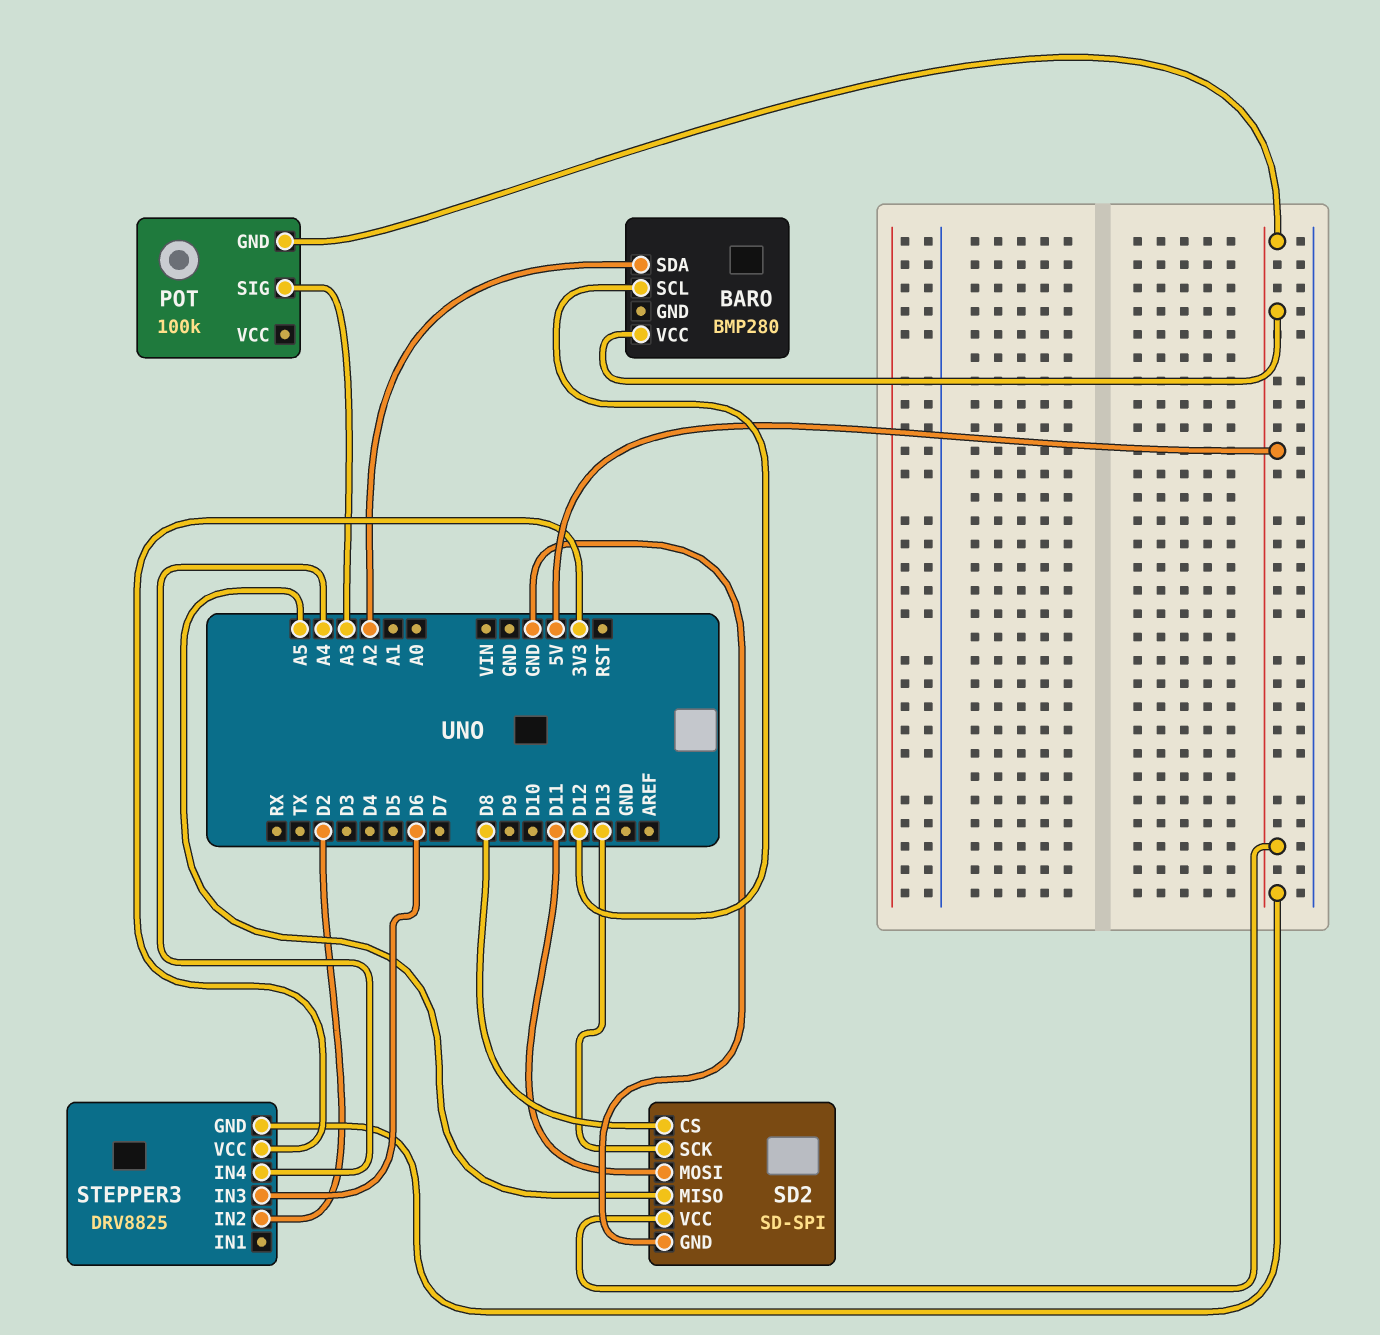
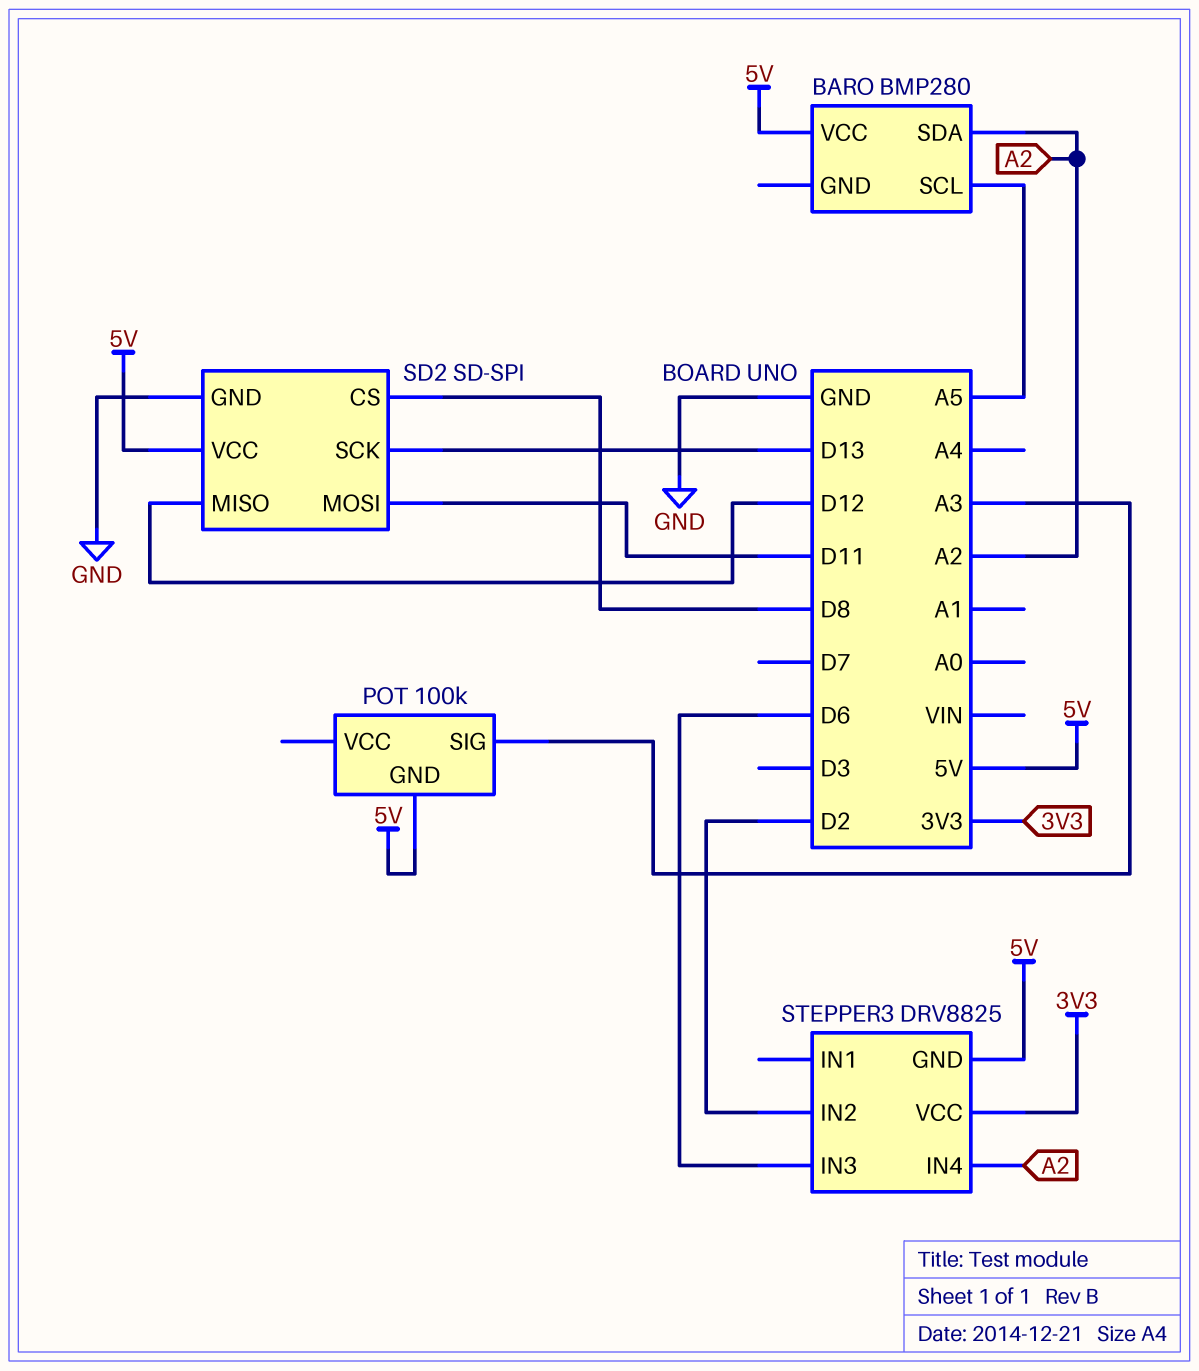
BARO pin SCL: D12 -> A5
SD2 pin MISO: A5 -> D12
STEPPER3 pin IN4: A4 -> A2

